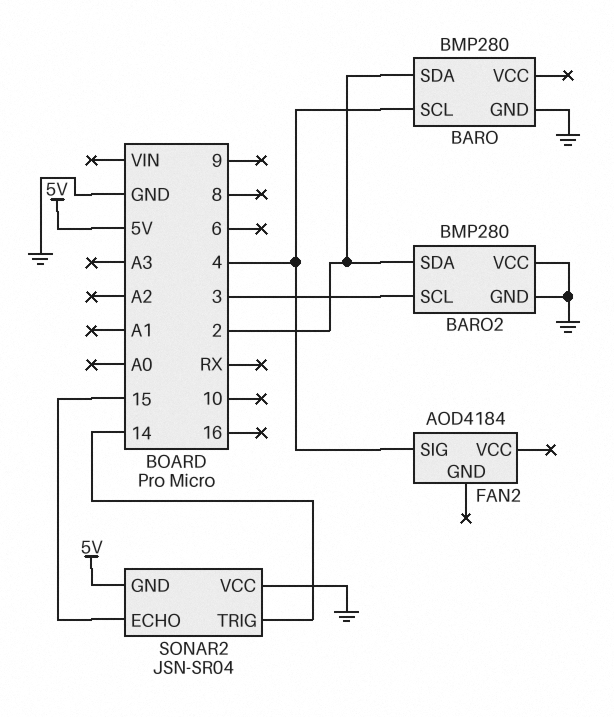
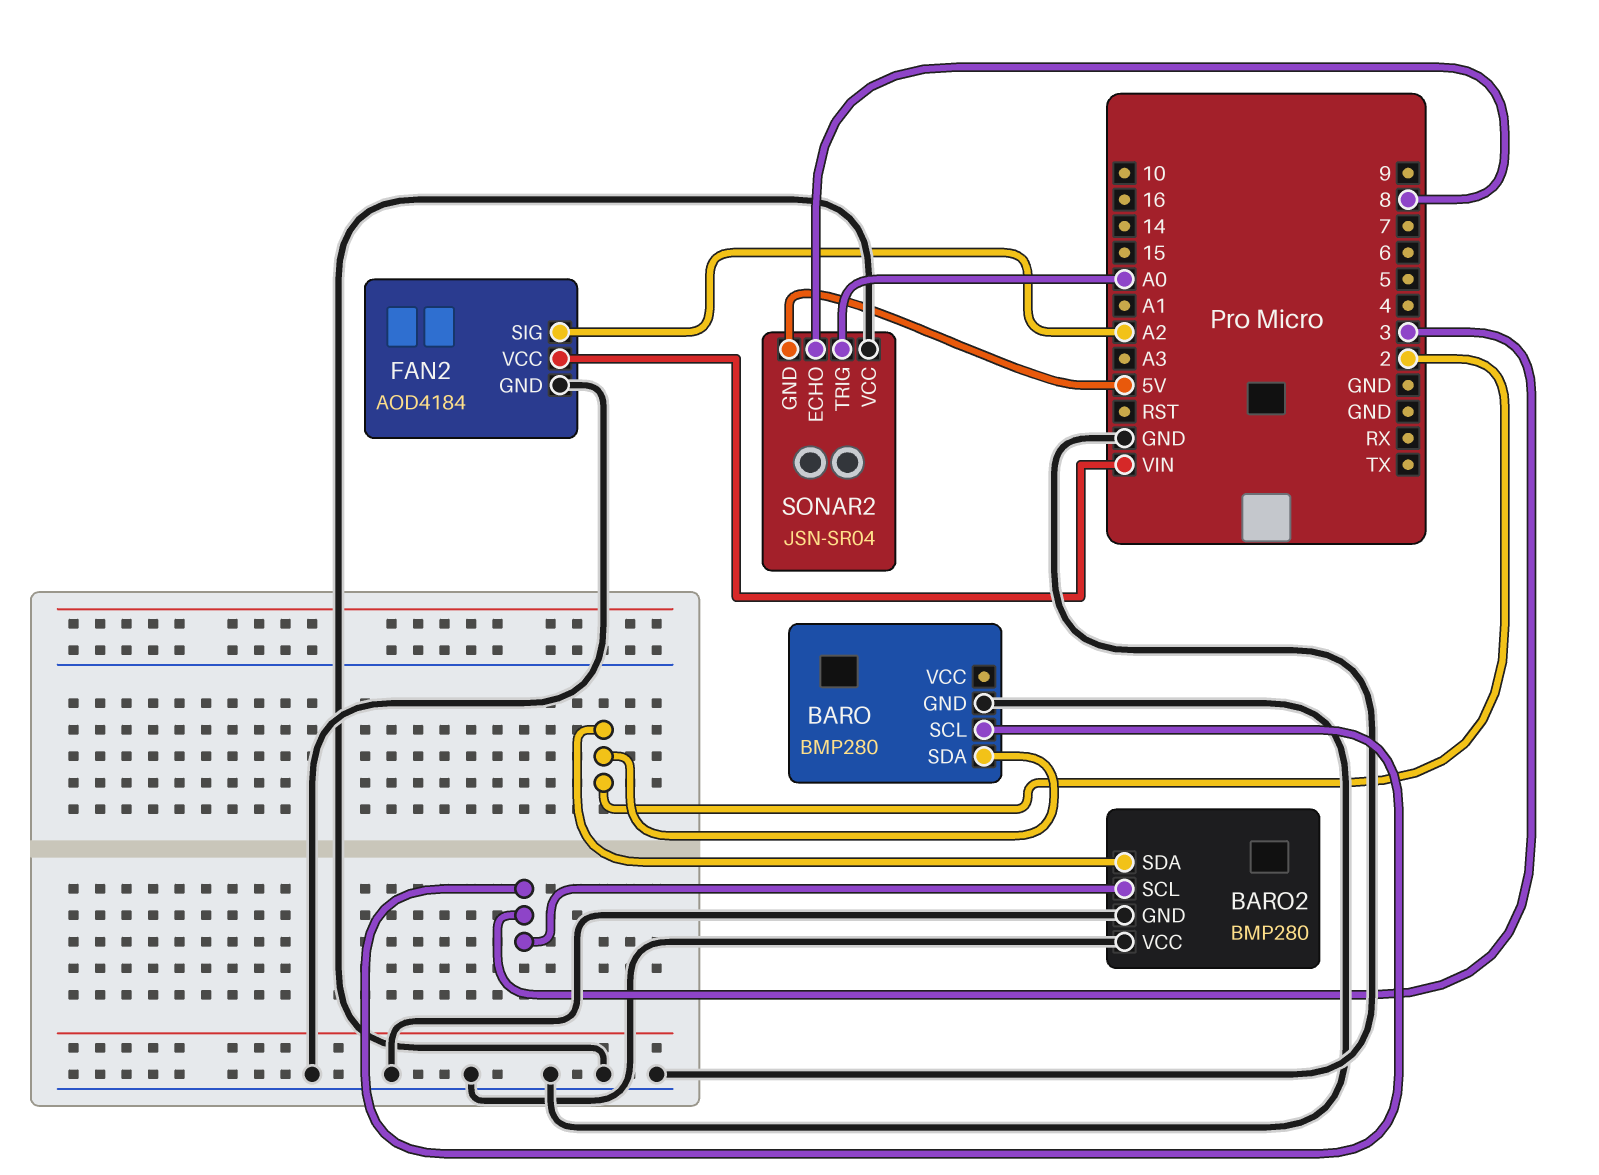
BARO pin SCL: 4 -> 3
FAN2 pin GND: none -> GND
FAN2 pin SIG: 4 -> A2
FAN2 pin VCC: none -> VIN
SONAR2 pin ECHO: 15 -> 8
SONAR2 pin TRIG: 14 -> A0

